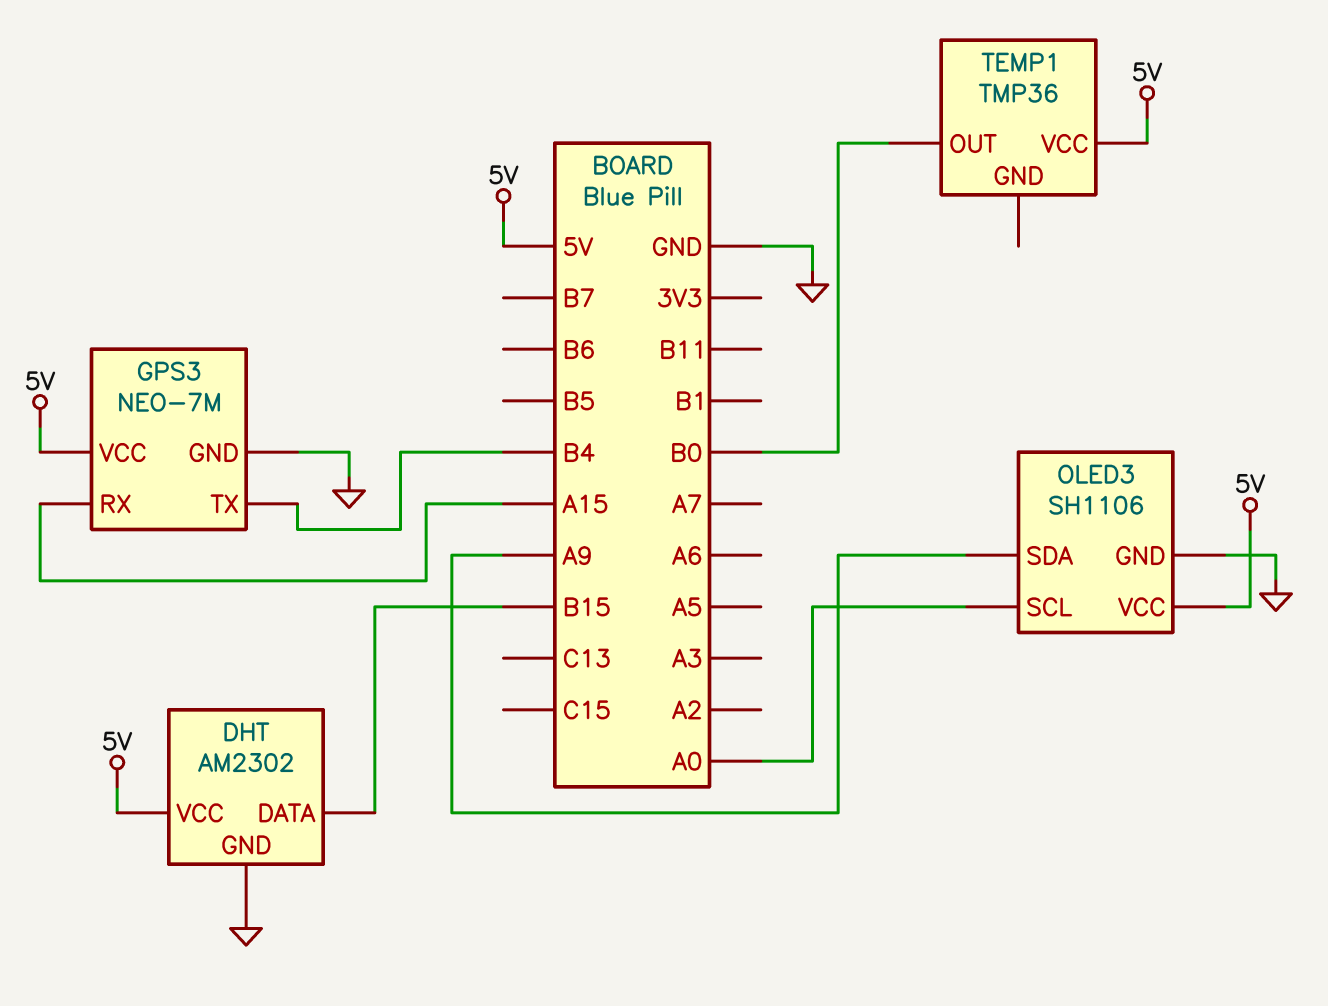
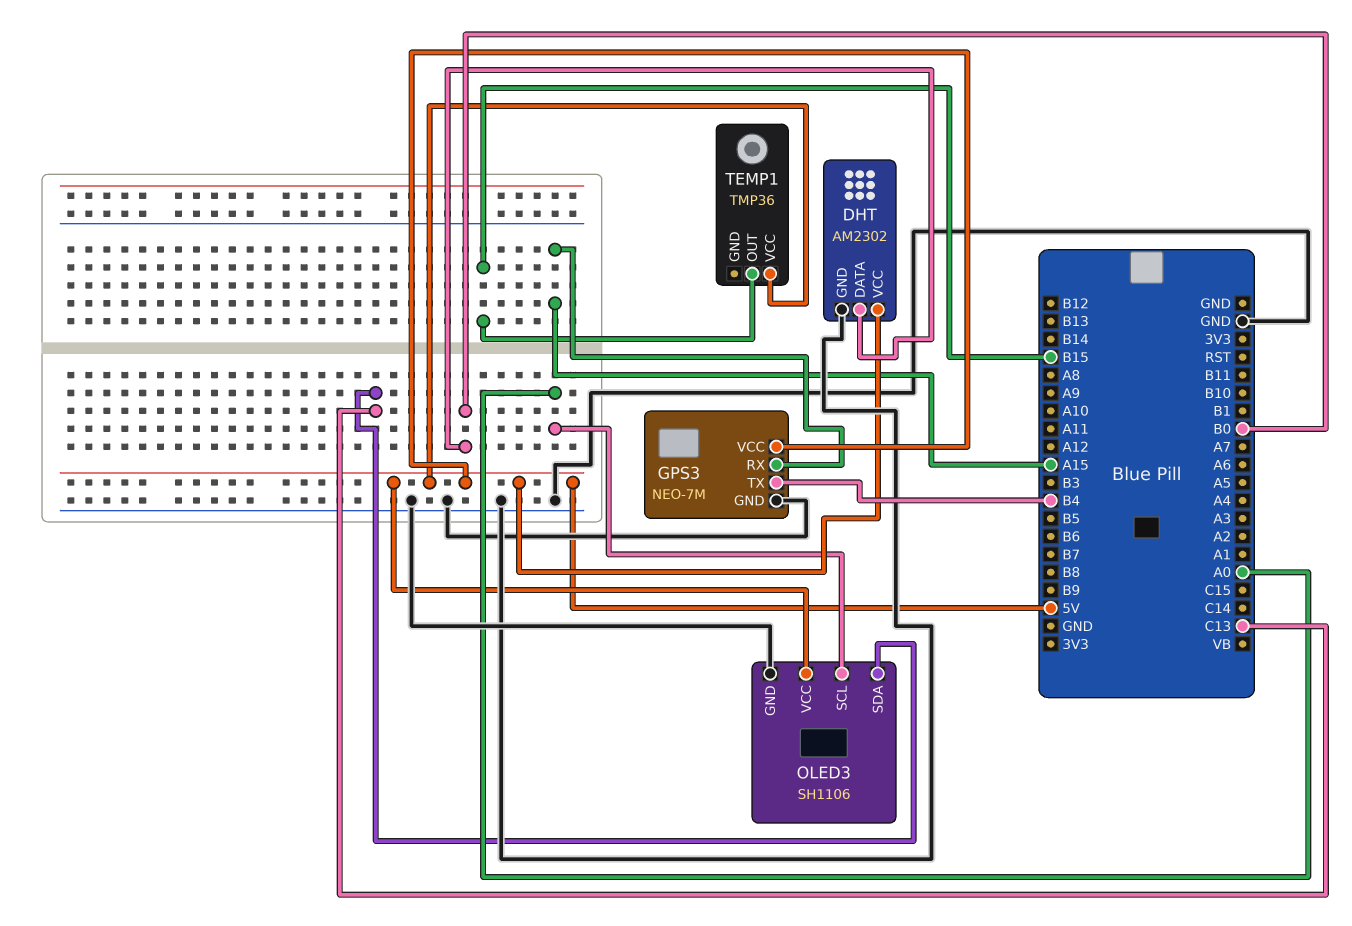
DHT pin DATA: B15 -> B0
OLED3 pin SDA: A9 -> C13
TEMP1 pin OUT: B0 -> B15

